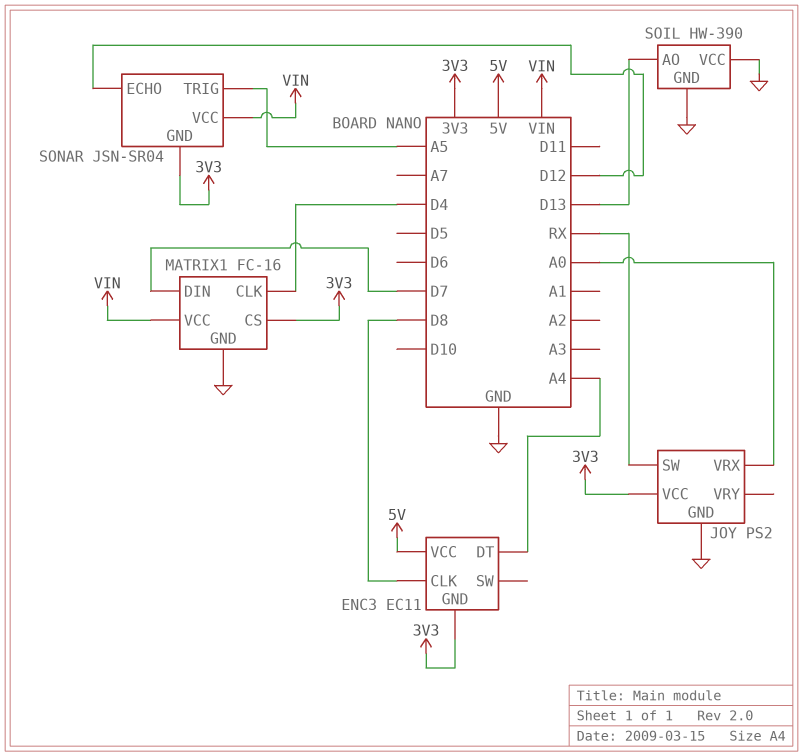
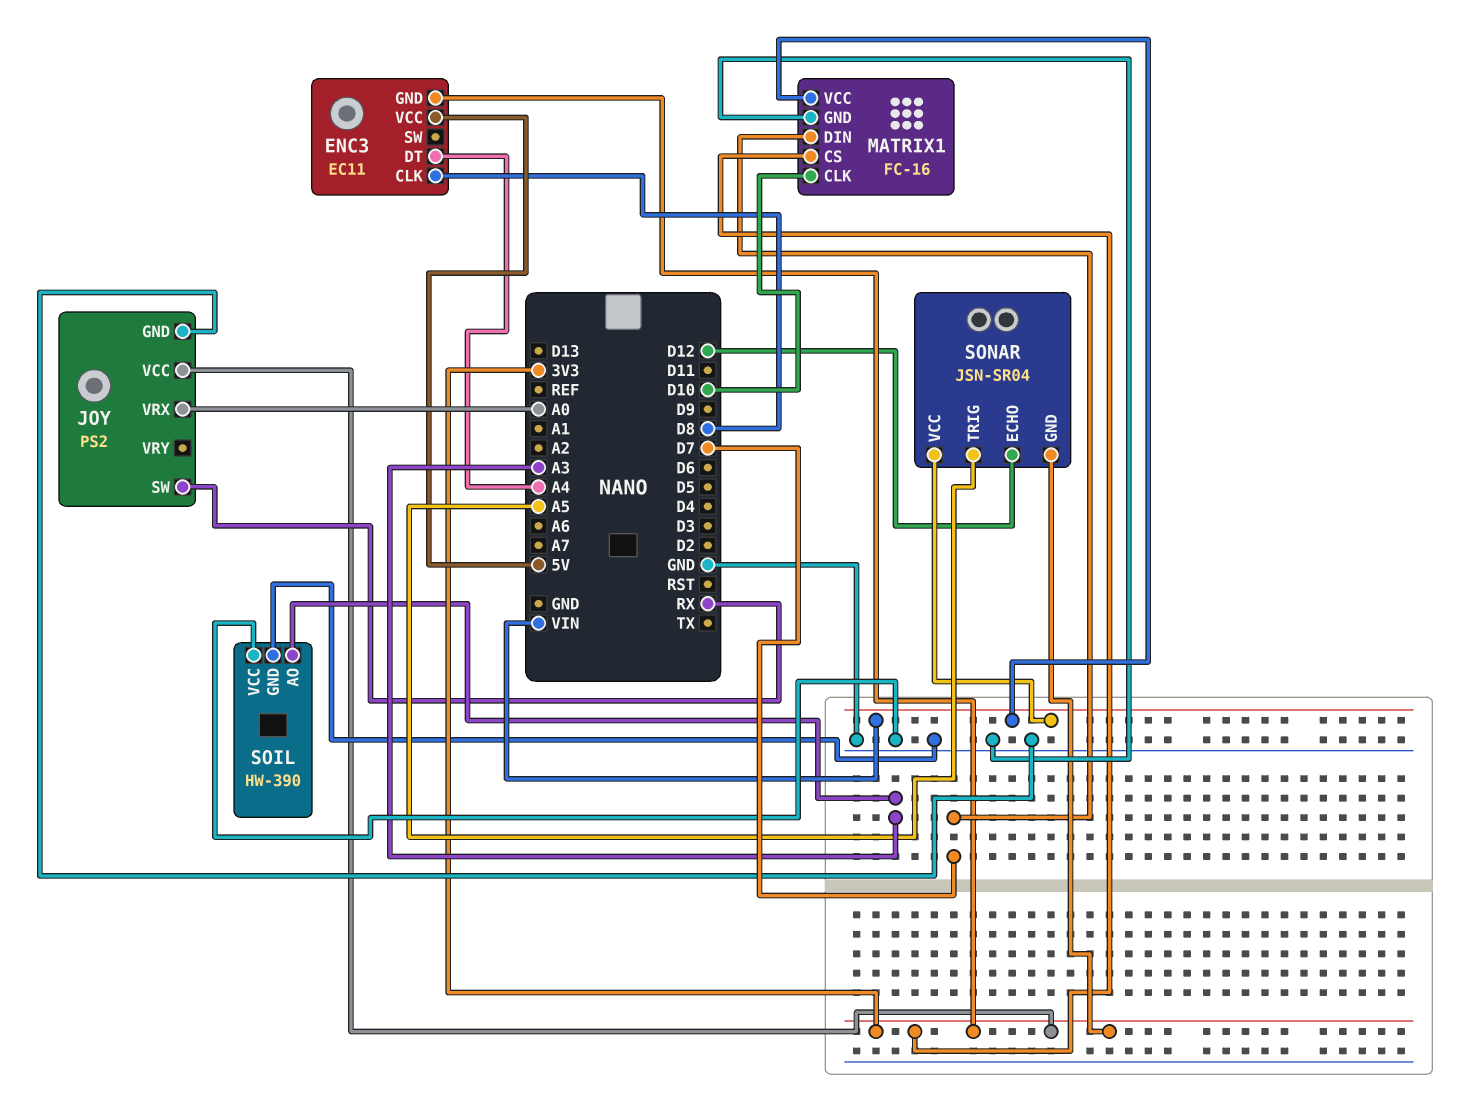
MATRIX1 pin CLK: D4 -> D10
SOIL pin AO: D13 -> A3

